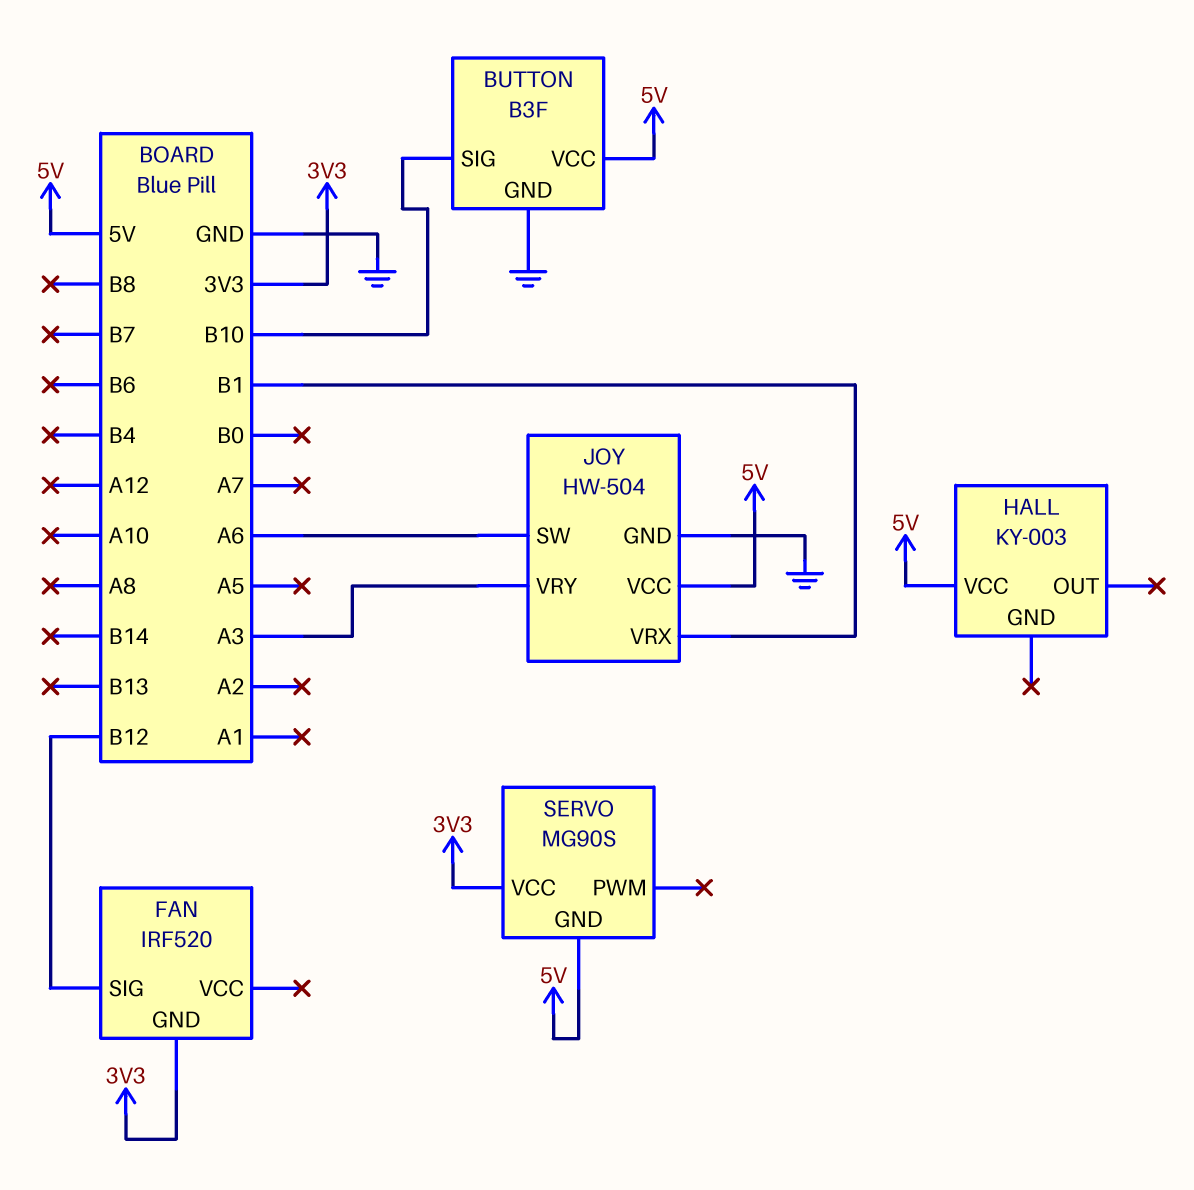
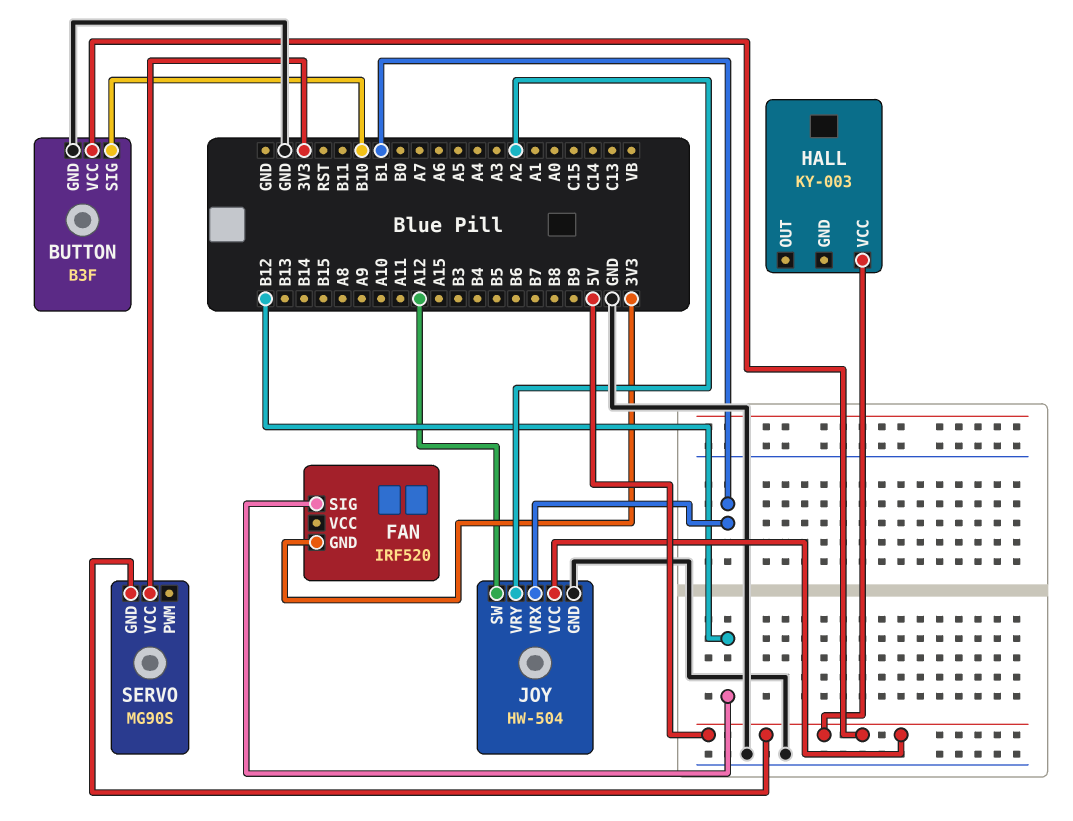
JOY pin SW: A6 -> A12
JOY pin VRY: A3 -> A2

